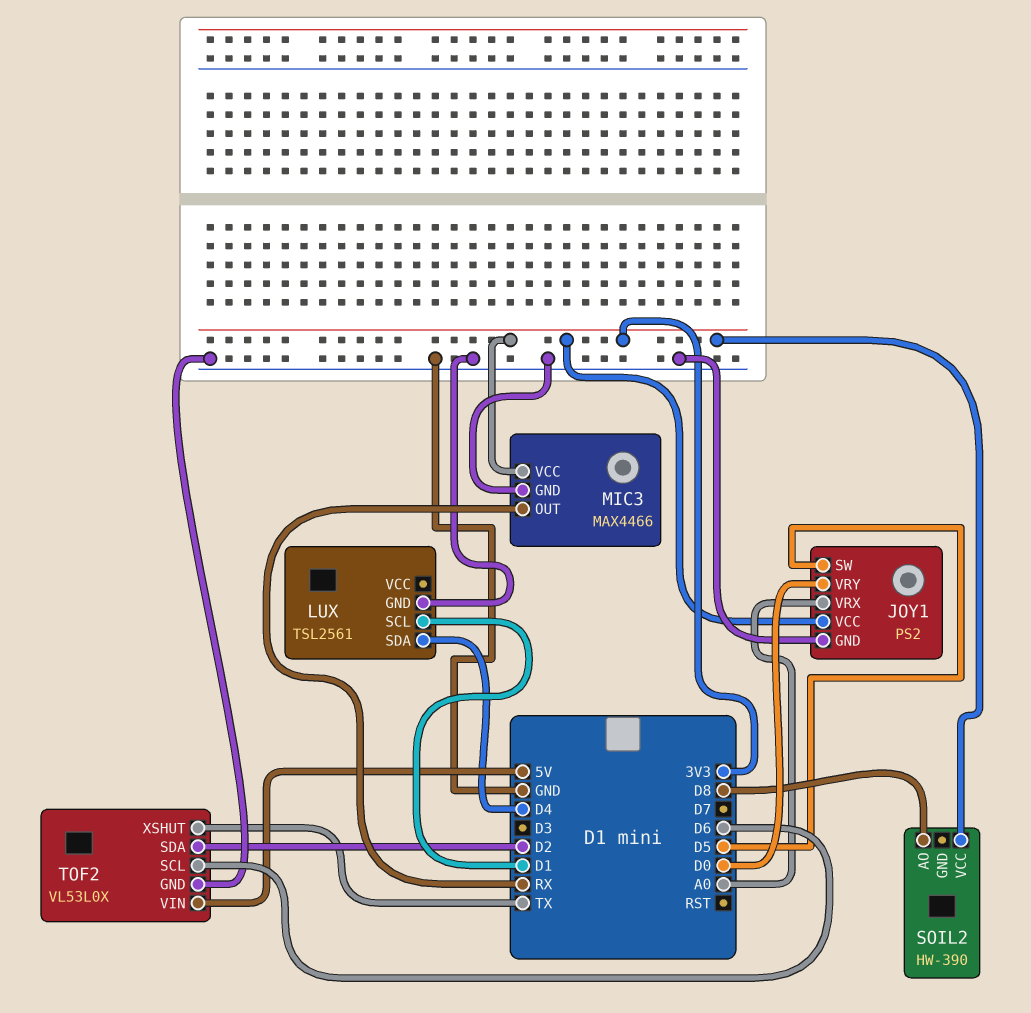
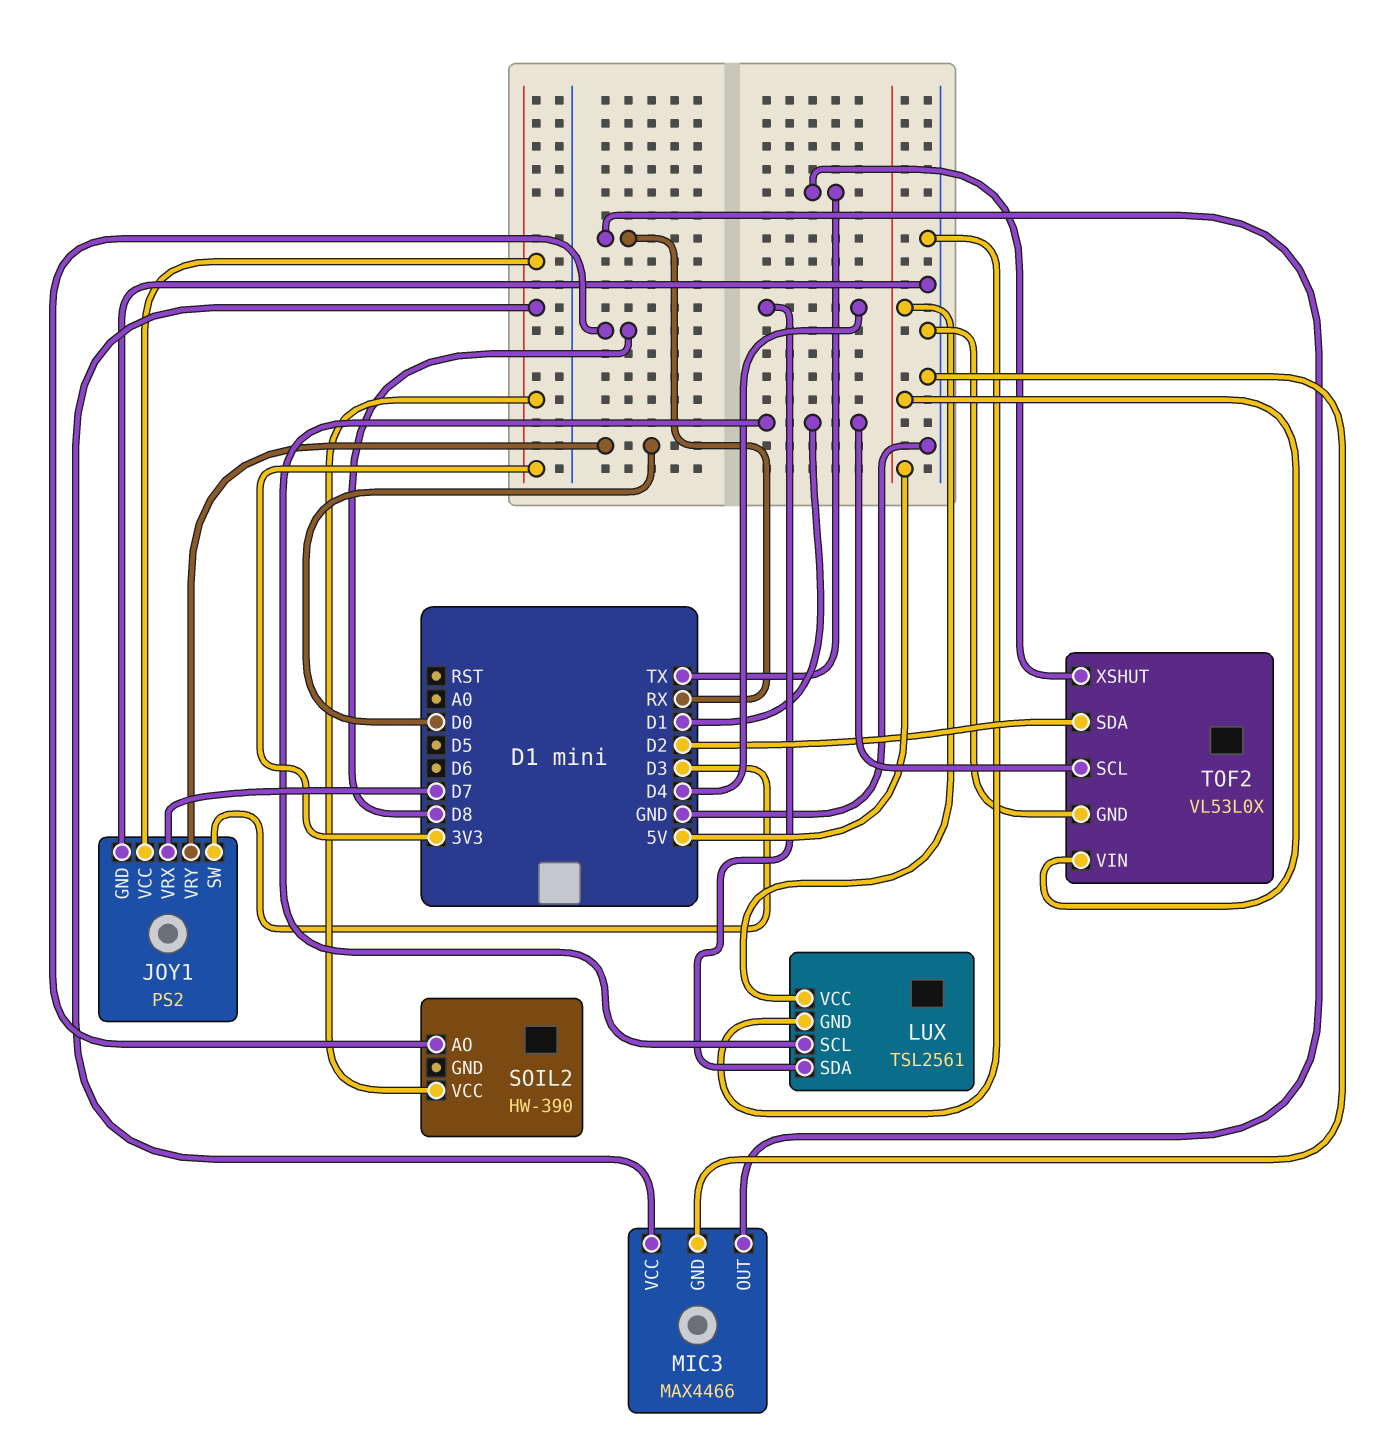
JOY1 pin SW: D5 -> D3
JOY1 pin VRX: A0 -> D7
LUX pin VCC: none -> 5V
TOF2 pin SCL: D6 -> D1

